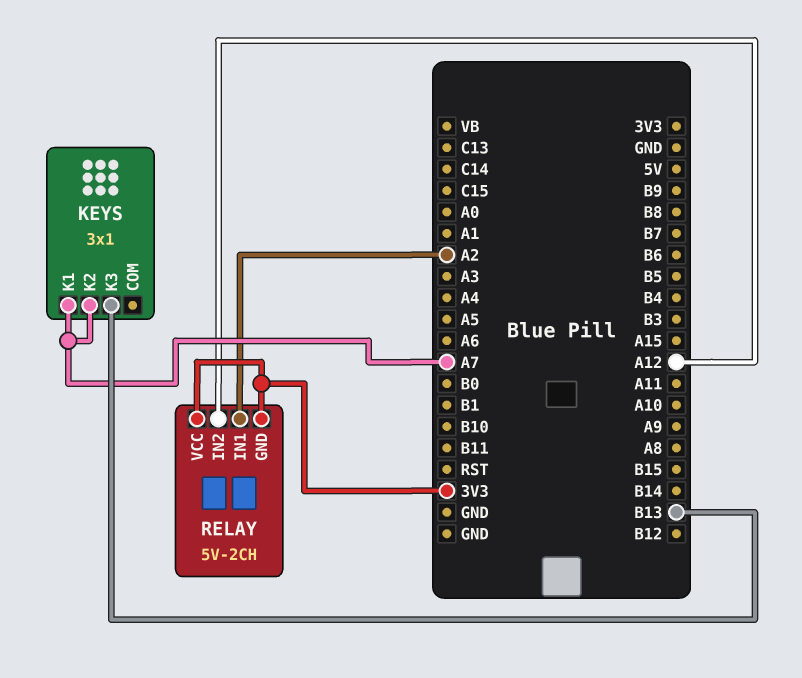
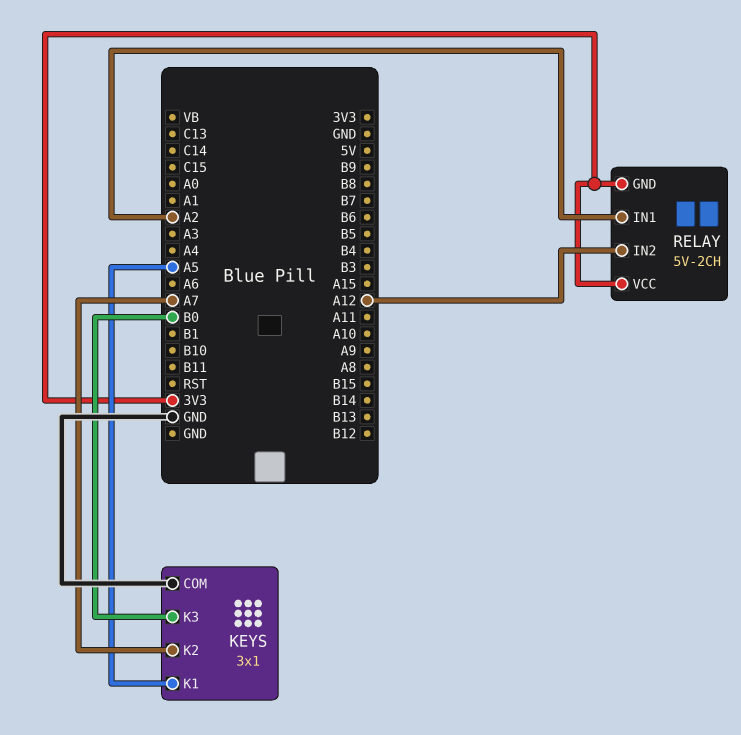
KEYS pin COM: none -> GND
KEYS pin K1: A7 -> A5
KEYS pin K3: B13 -> B0

